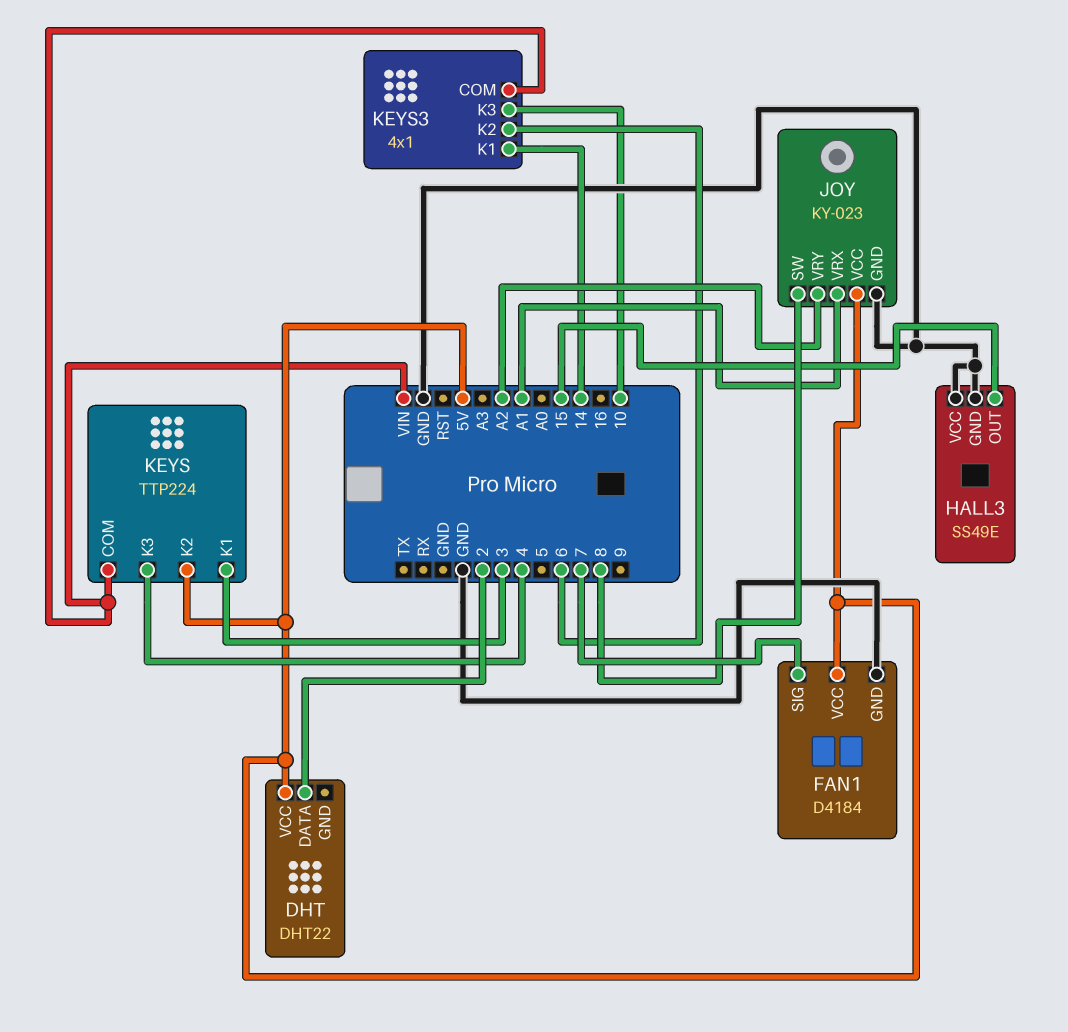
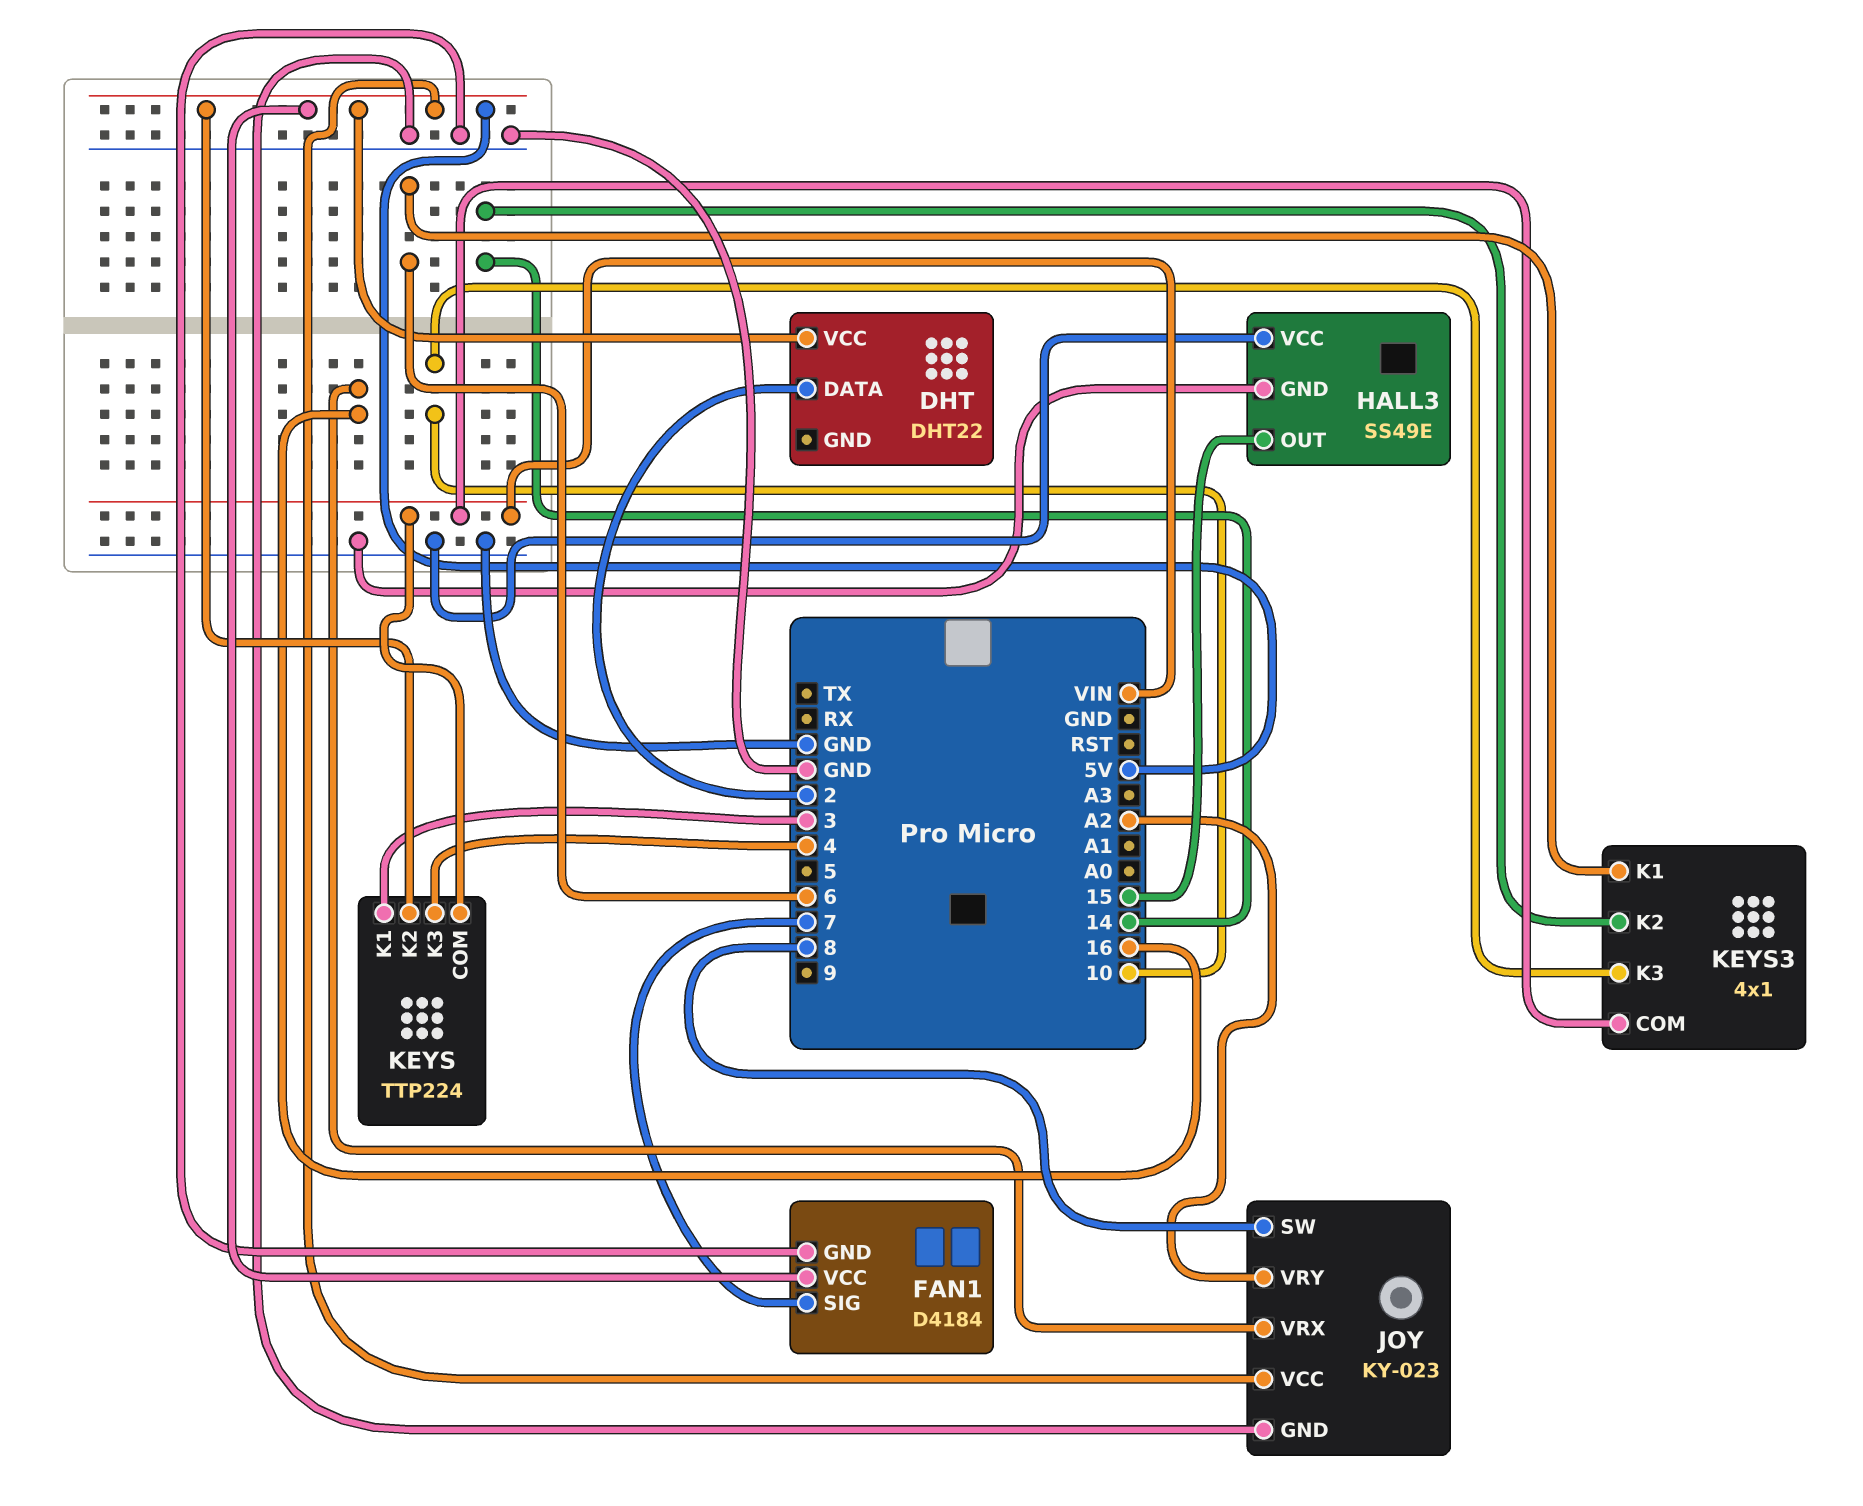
JOY pin VRX: A1 -> 16
KEYS3 pin K1: 14 -> 6
KEYS3 pin K2: 6 -> 14

